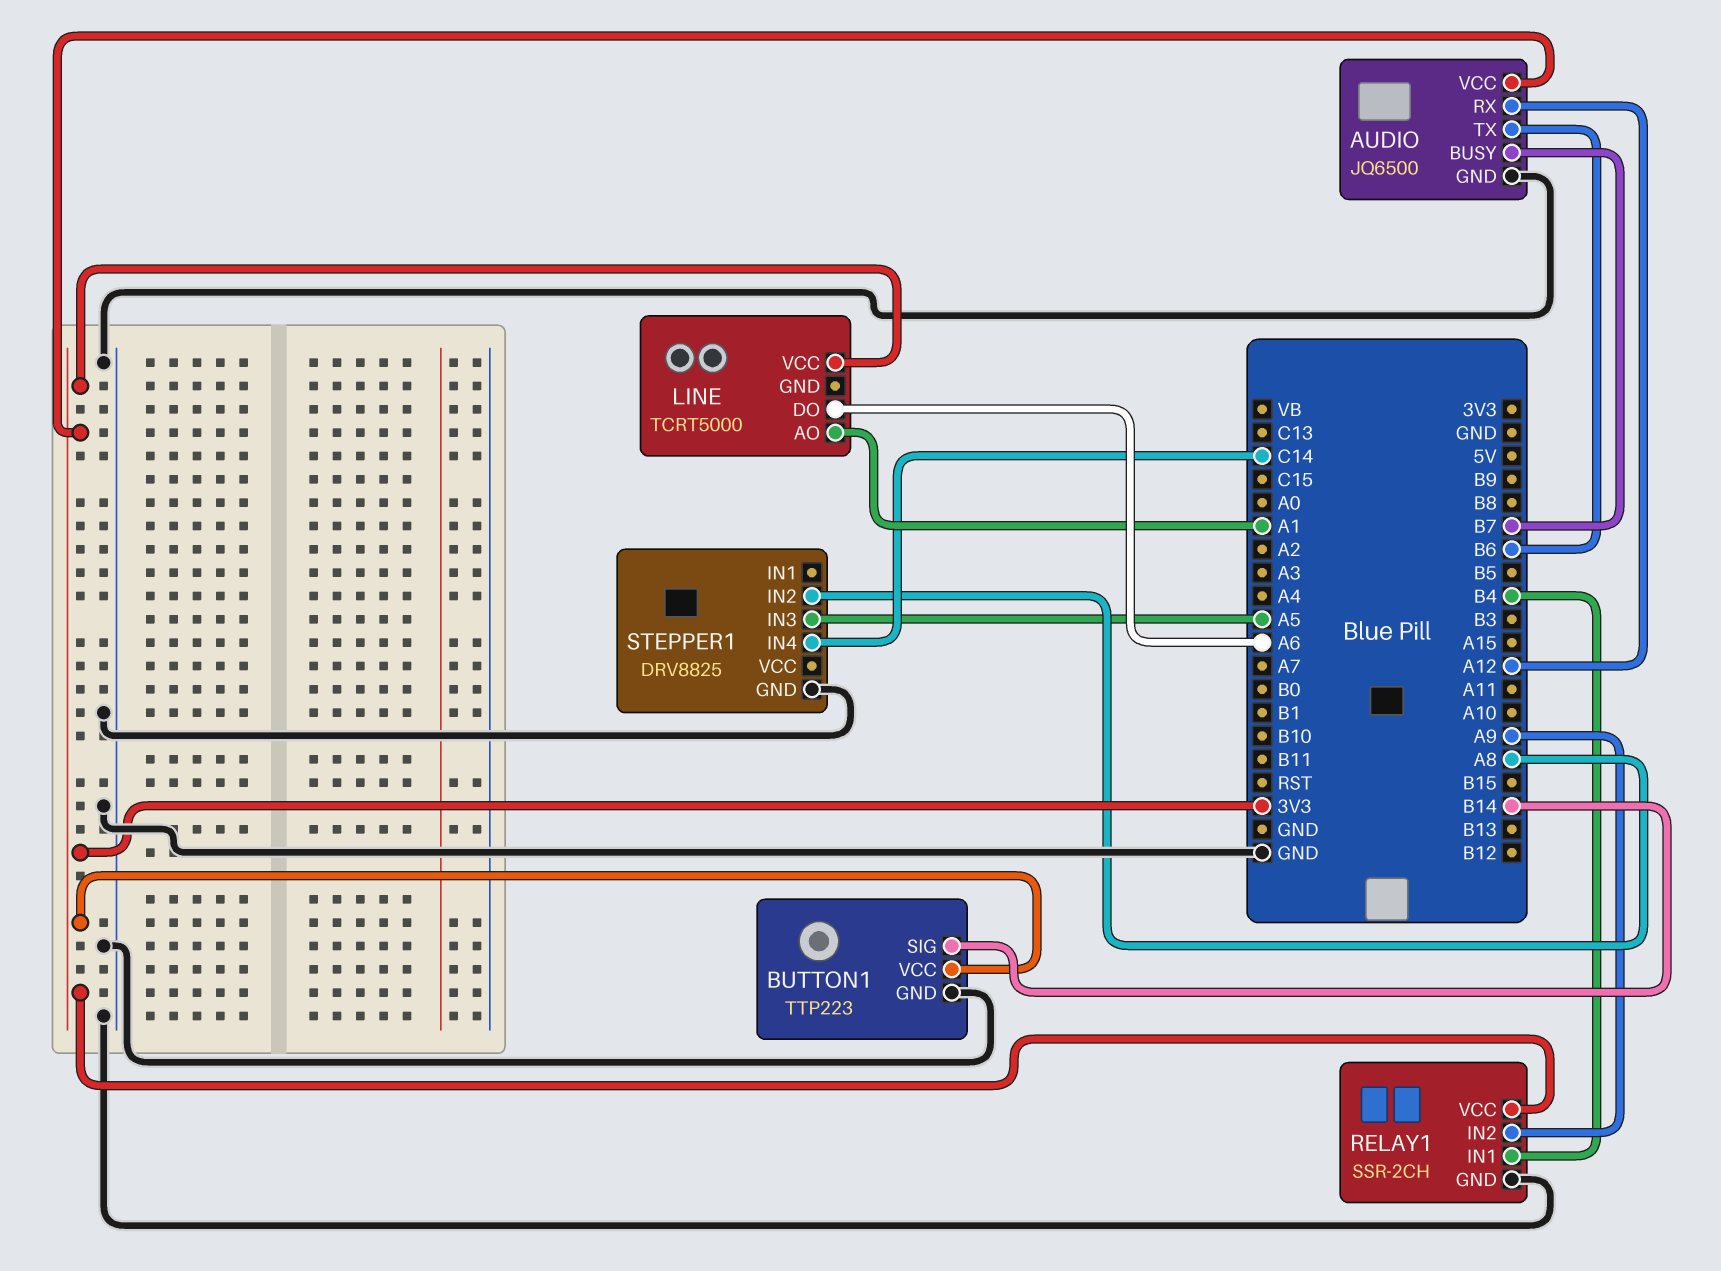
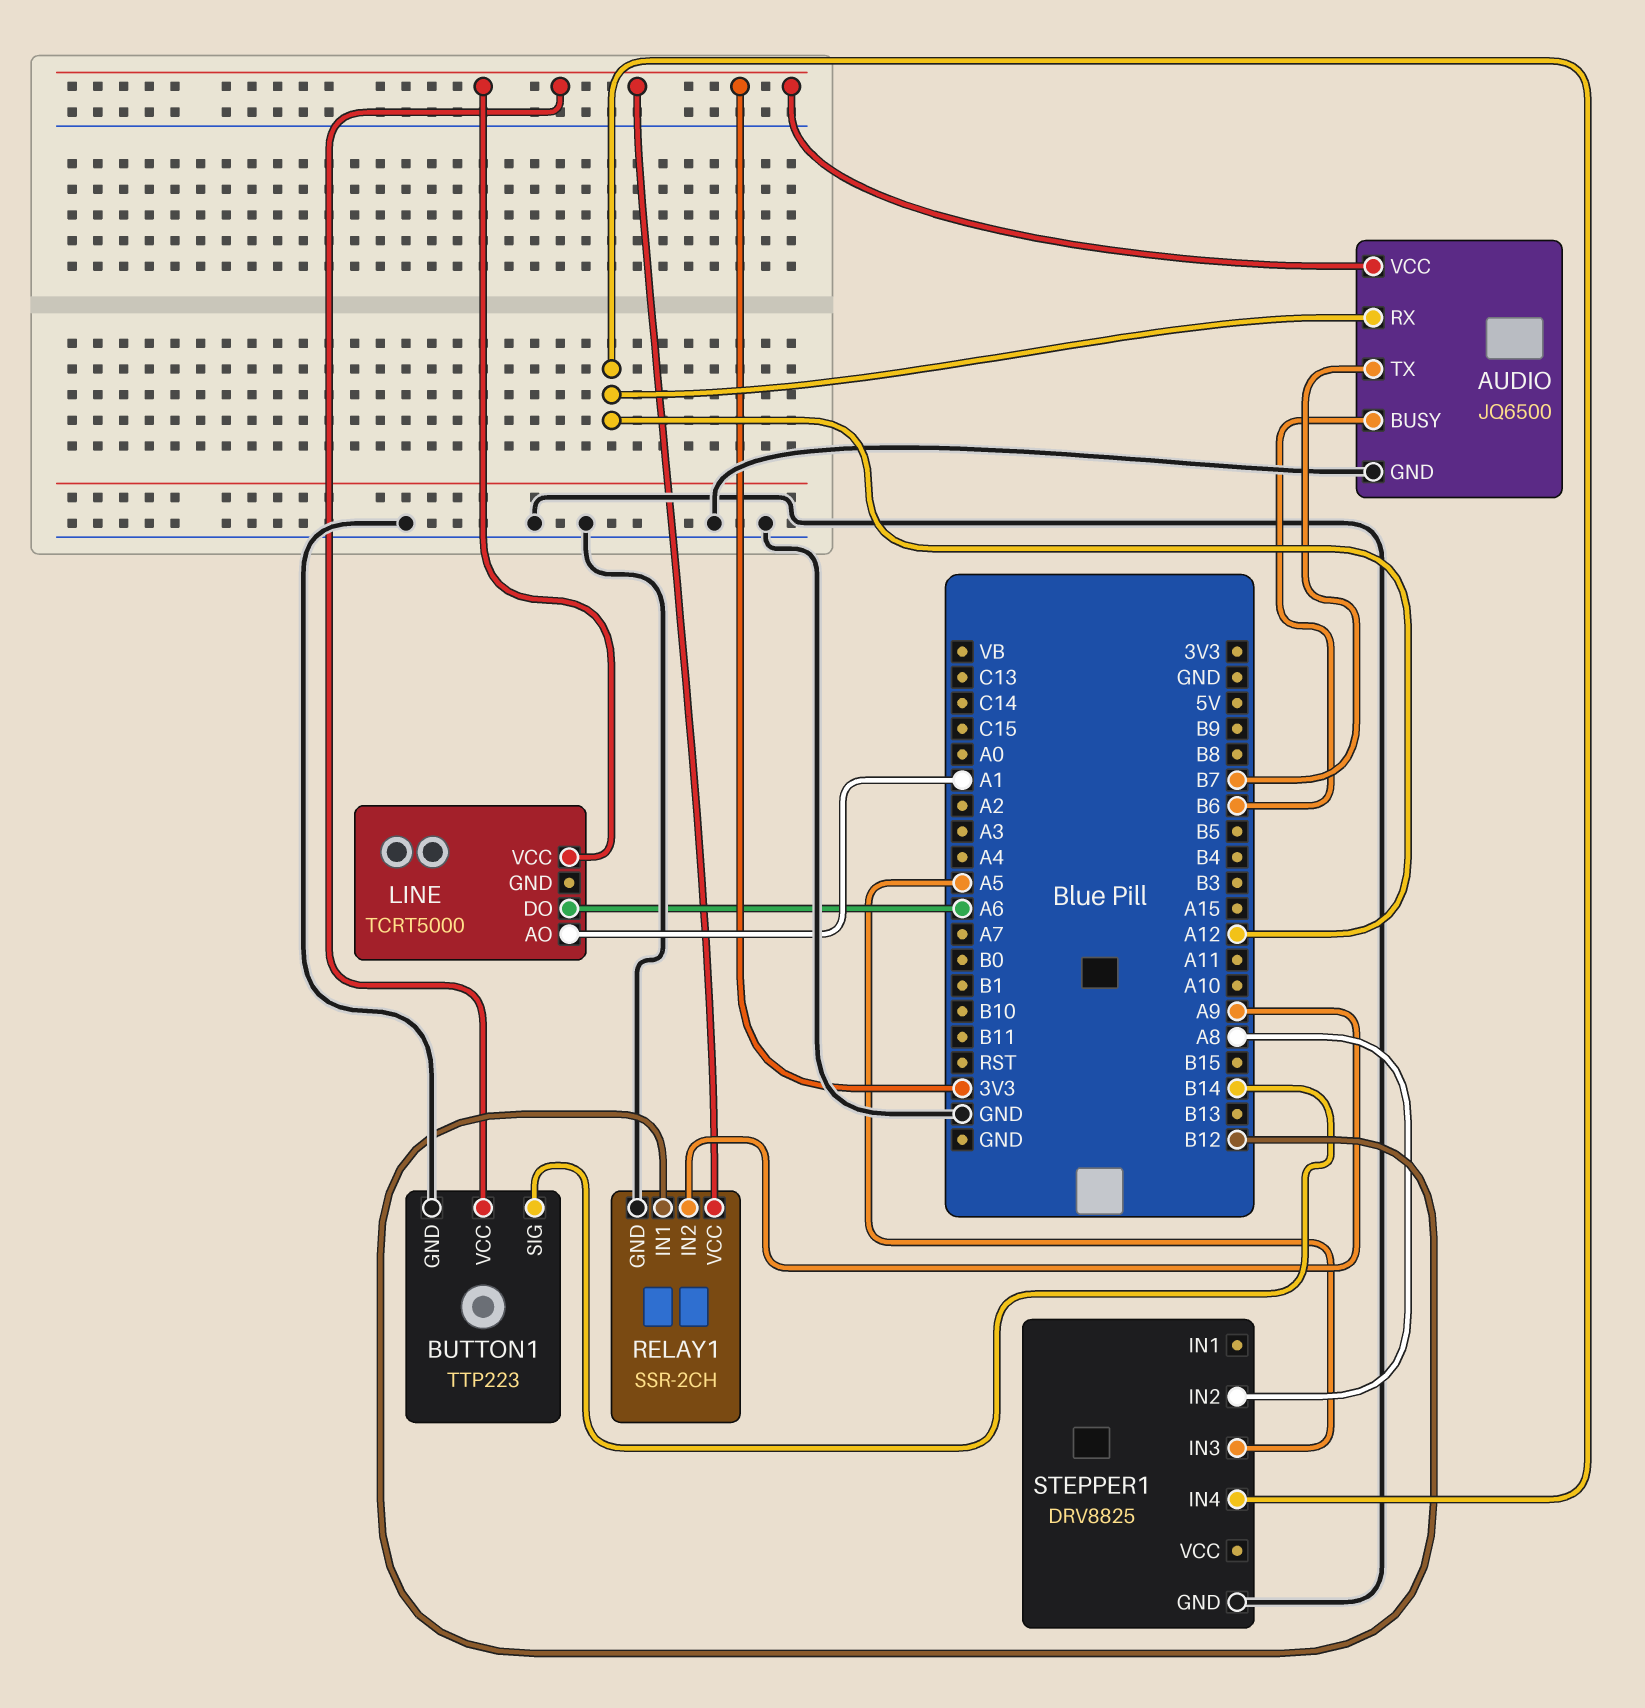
AUDIO pin BUSY: B7 -> B6
AUDIO pin TX: B6 -> B7
RELAY1 pin IN1: B4 -> B12
STEPPER1 pin IN4: C14 -> A12

